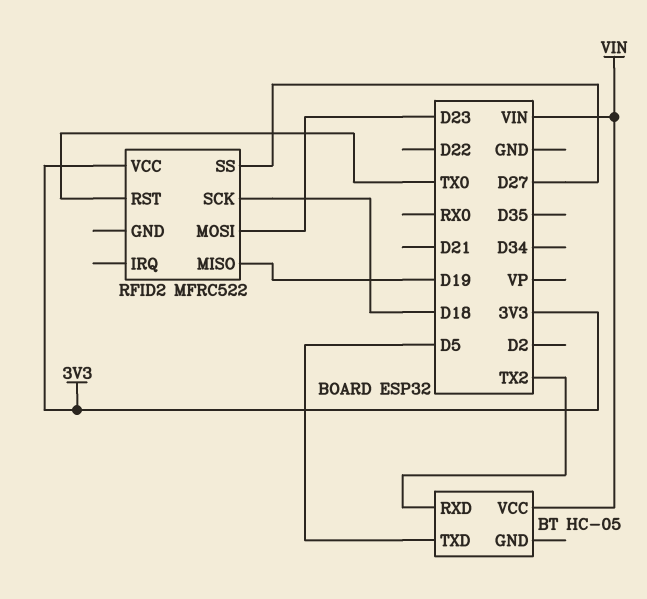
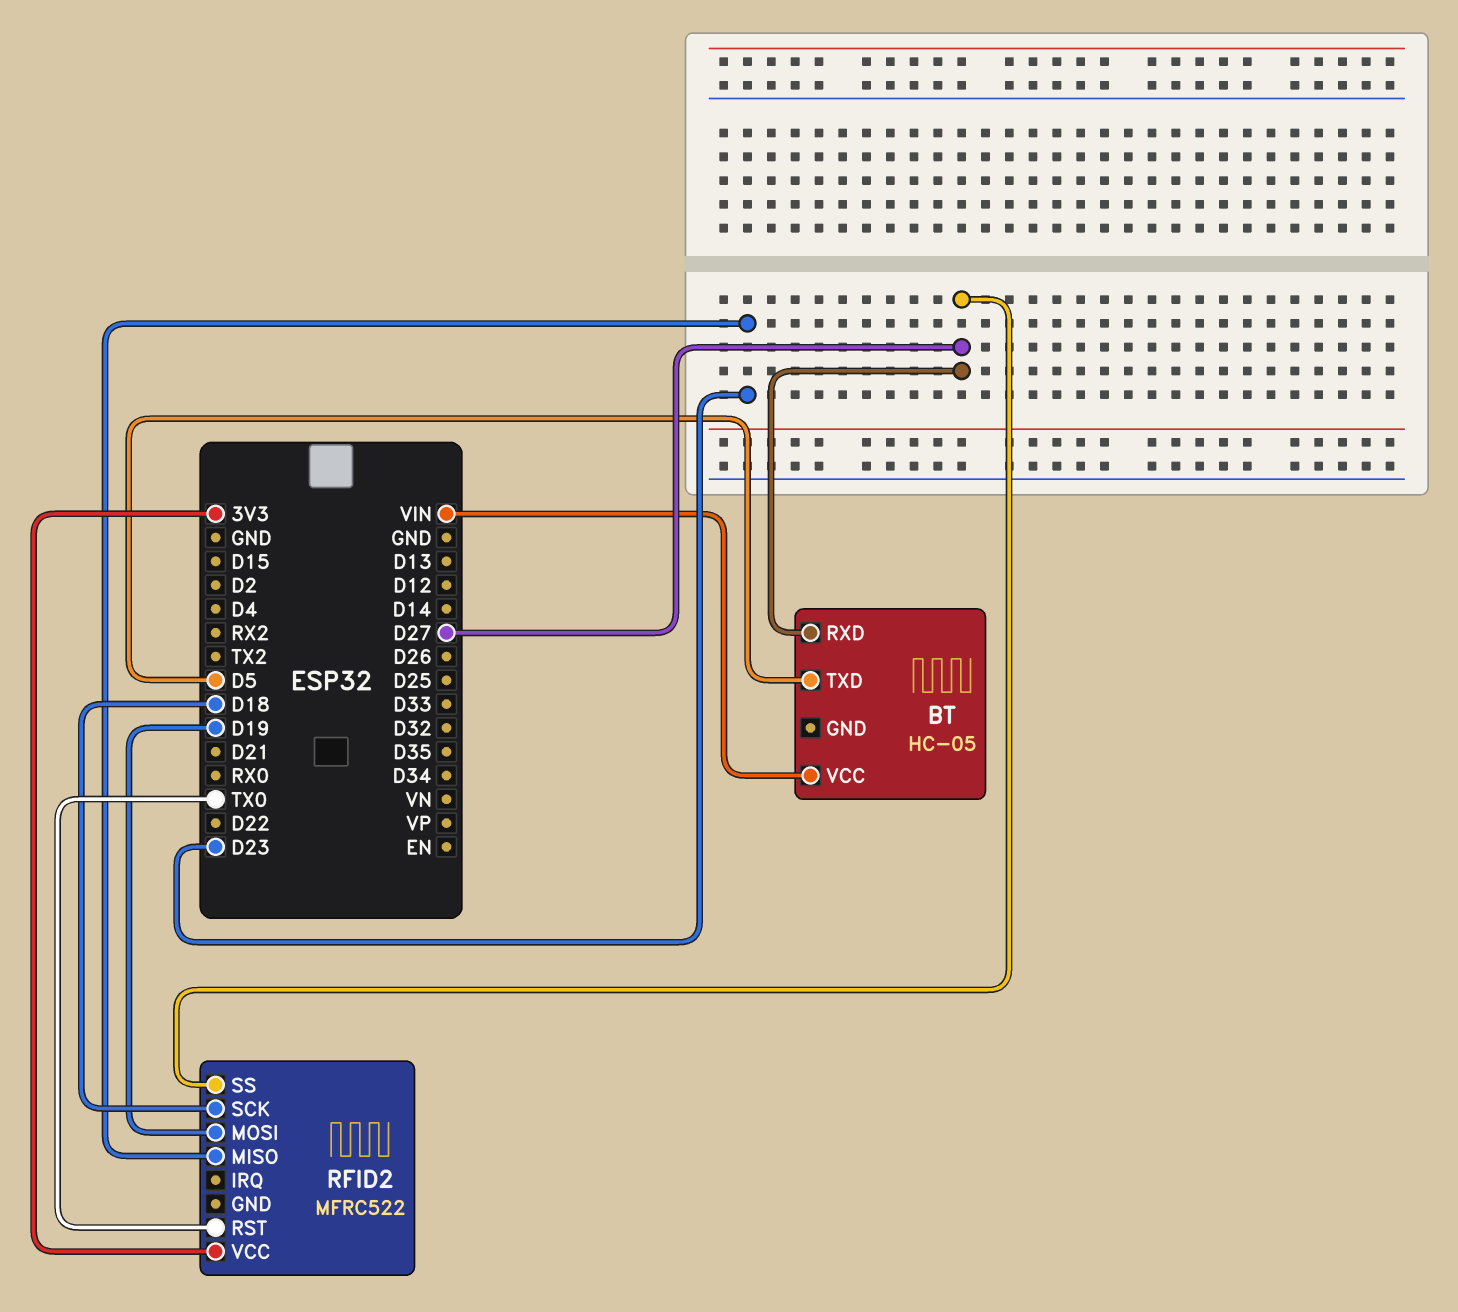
BT pin RXD: TX2 -> D27
RFID2 pin MISO: D19 -> D23
RFID2 pin MOSI: D23 -> D19

